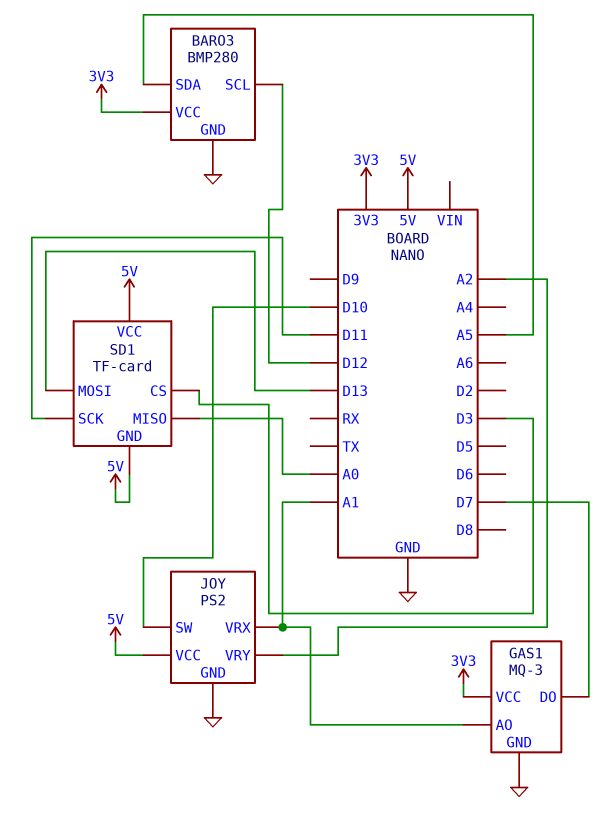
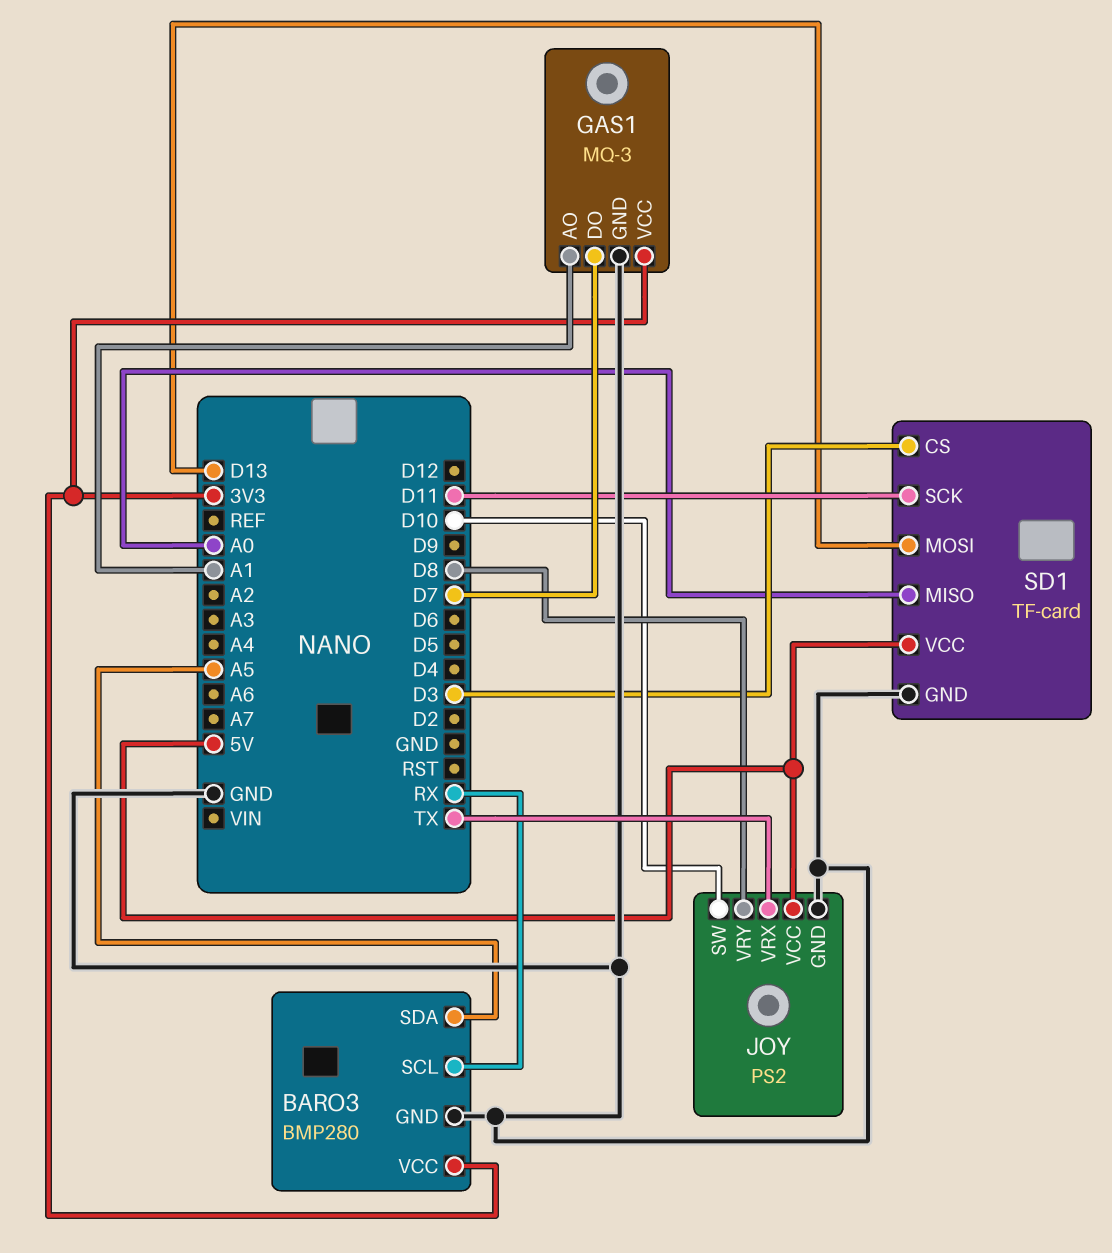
BARO3 pin SCL: D12 -> RX
JOY pin VRX: A1 -> TX
JOY pin VRY: A2 -> D8
SD1 pin GND: 5V -> GND

